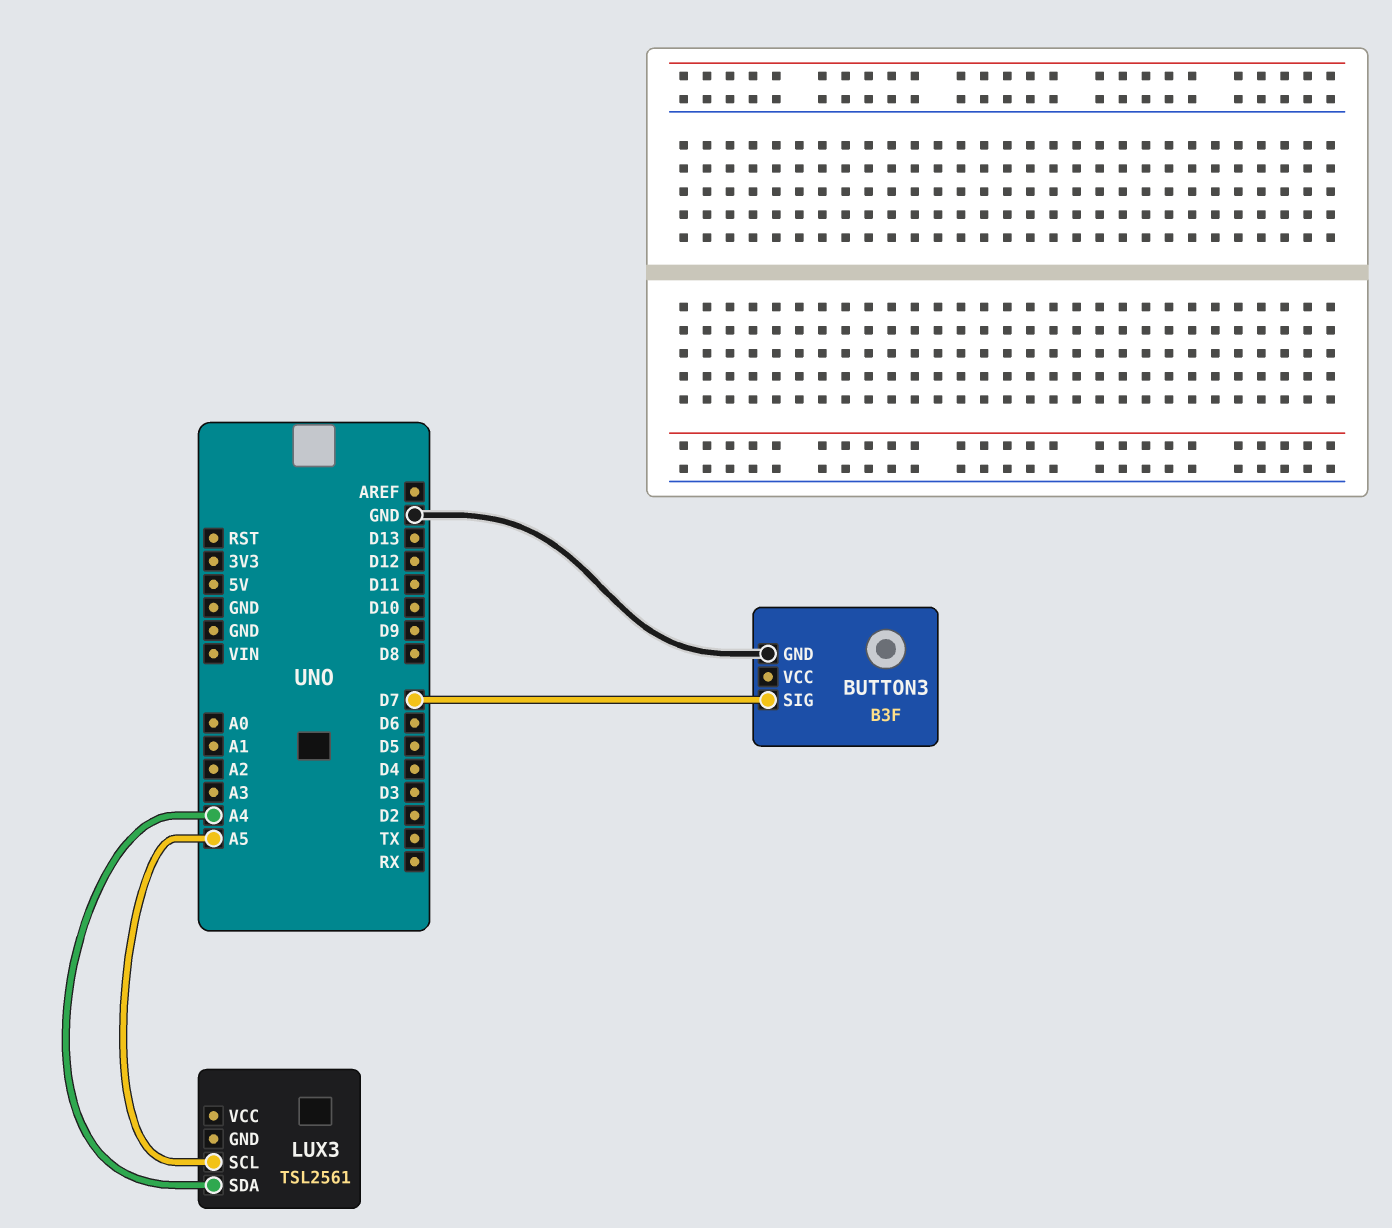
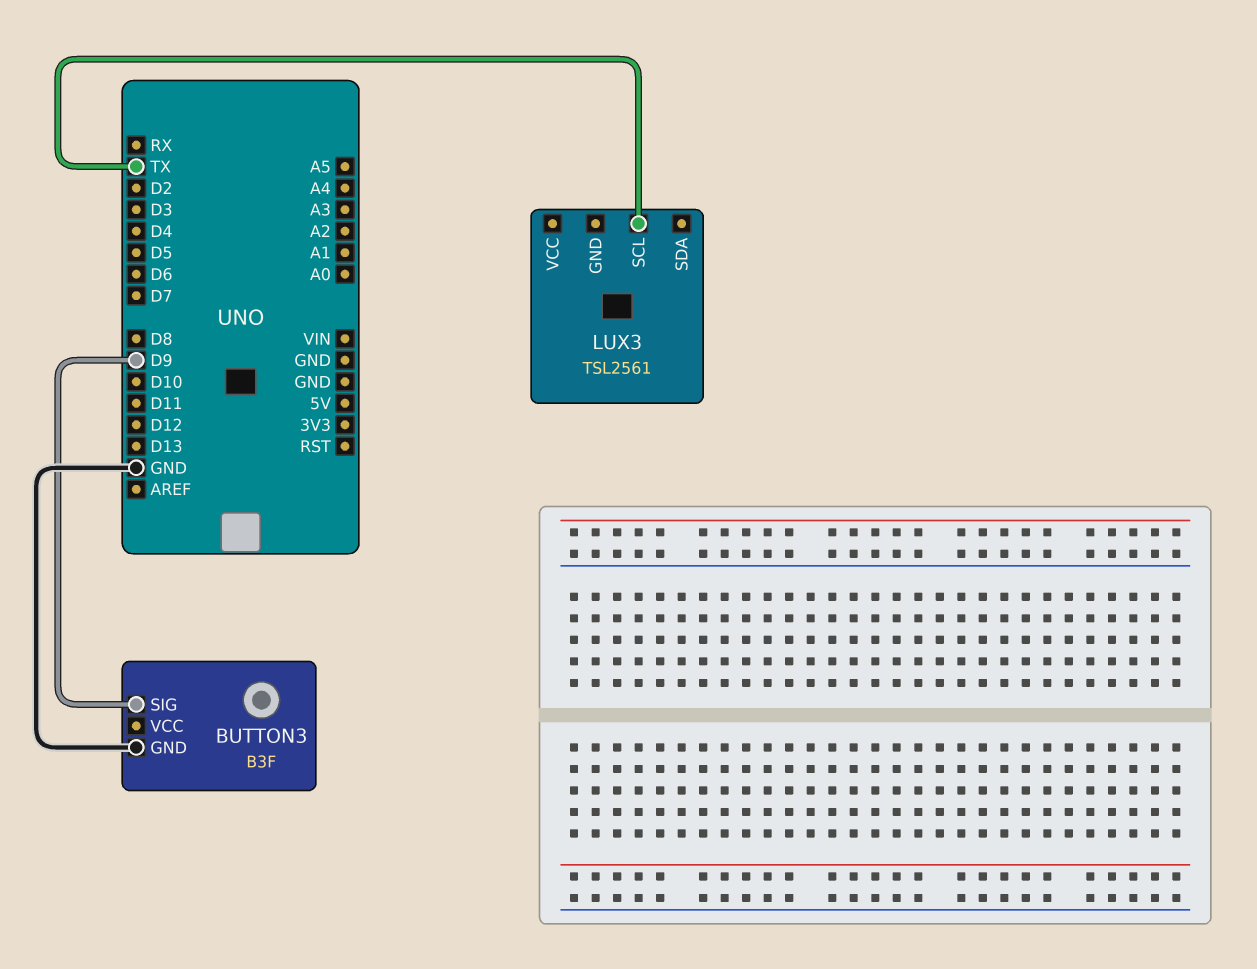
BUTTON3 pin SIG: D7 -> D9
LUX3 pin SCL: A5 -> TX
LUX3 pin SDA: A4 -> none

